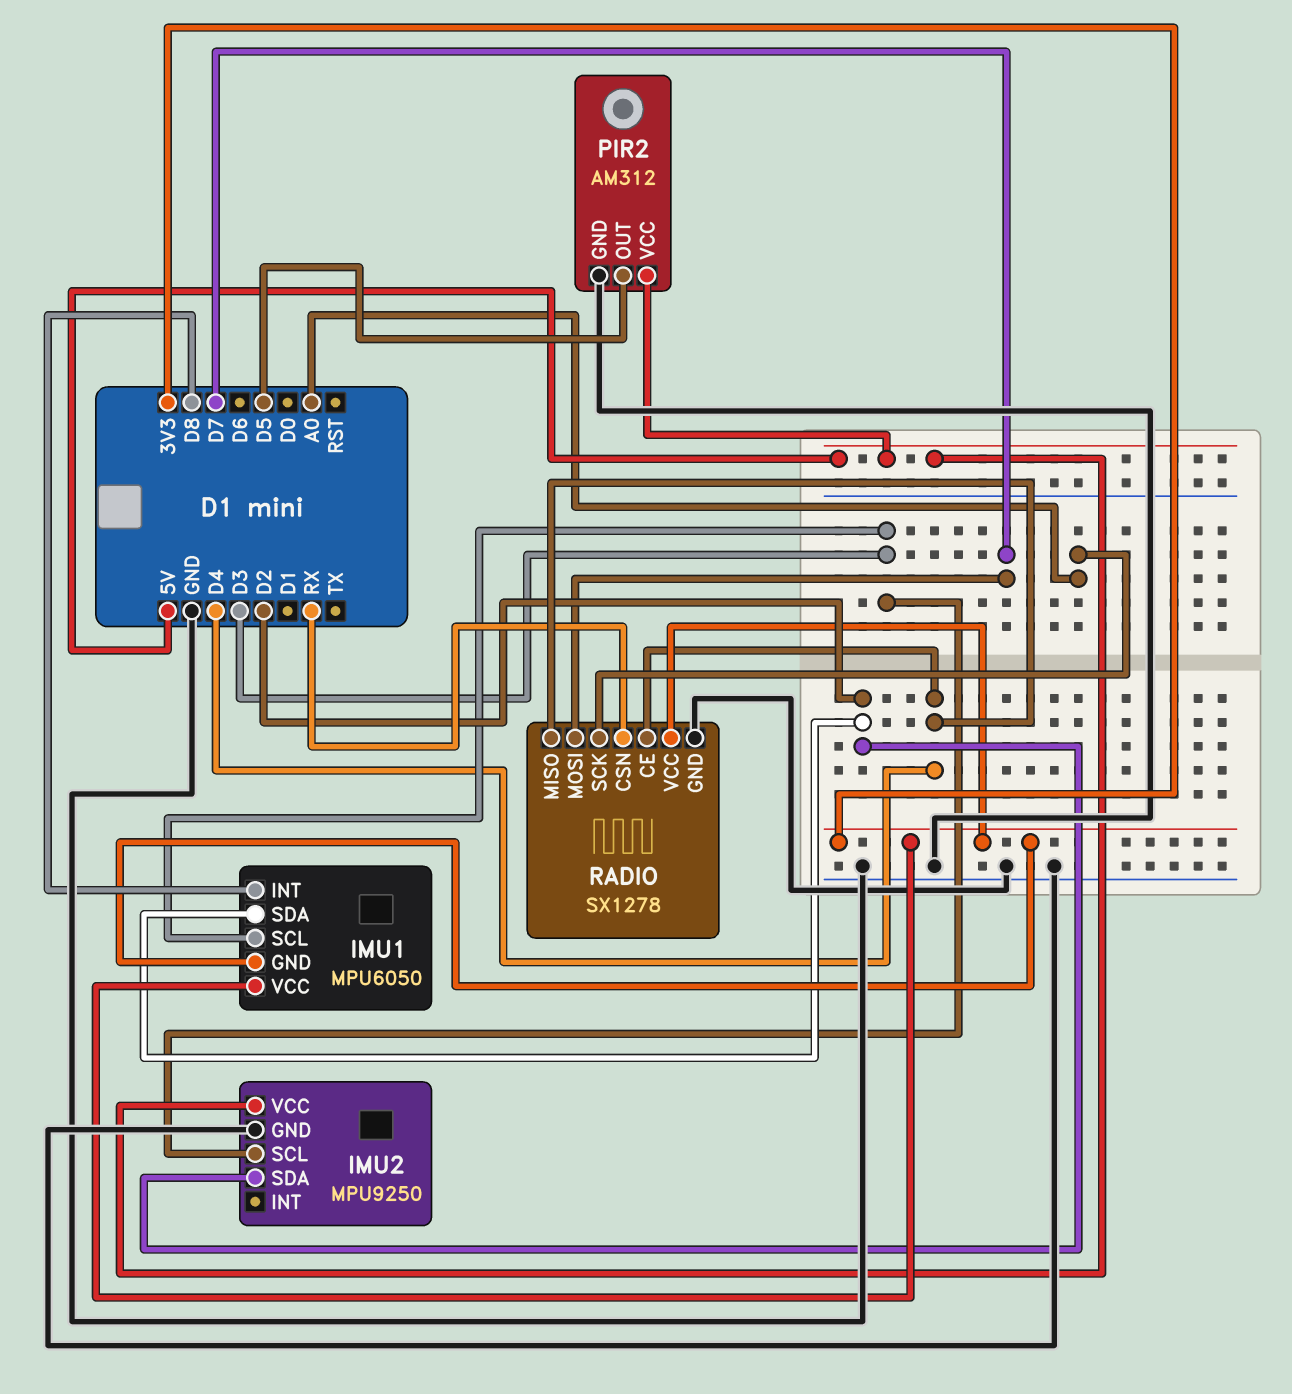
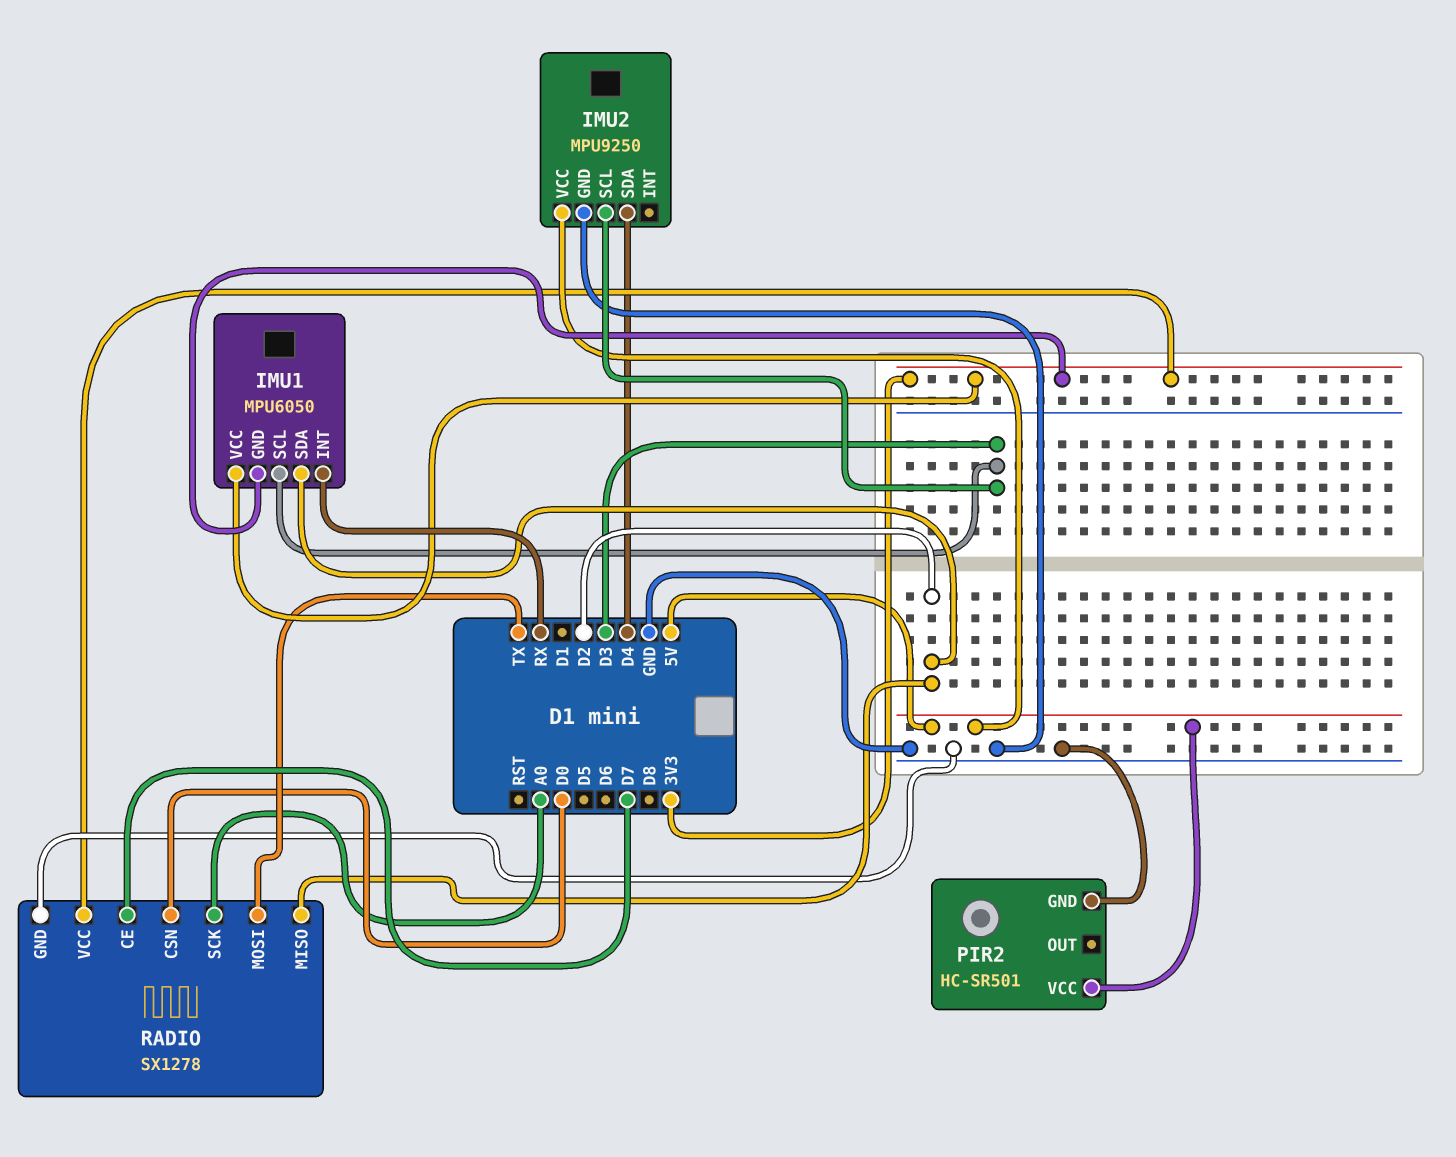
IMU1 pin INT: D8 -> RX
IMU2 pin SDA: D2 -> D4
PIR2: AM312 -> HC-SR501
PIR2 pin OUT: D5 -> none
RADIO pin CE: D4 -> D7
RADIO pin CSN: RX -> D0
RADIO pin MISO: D4 -> D2
RADIO pin MOSI: D7 -> TX

